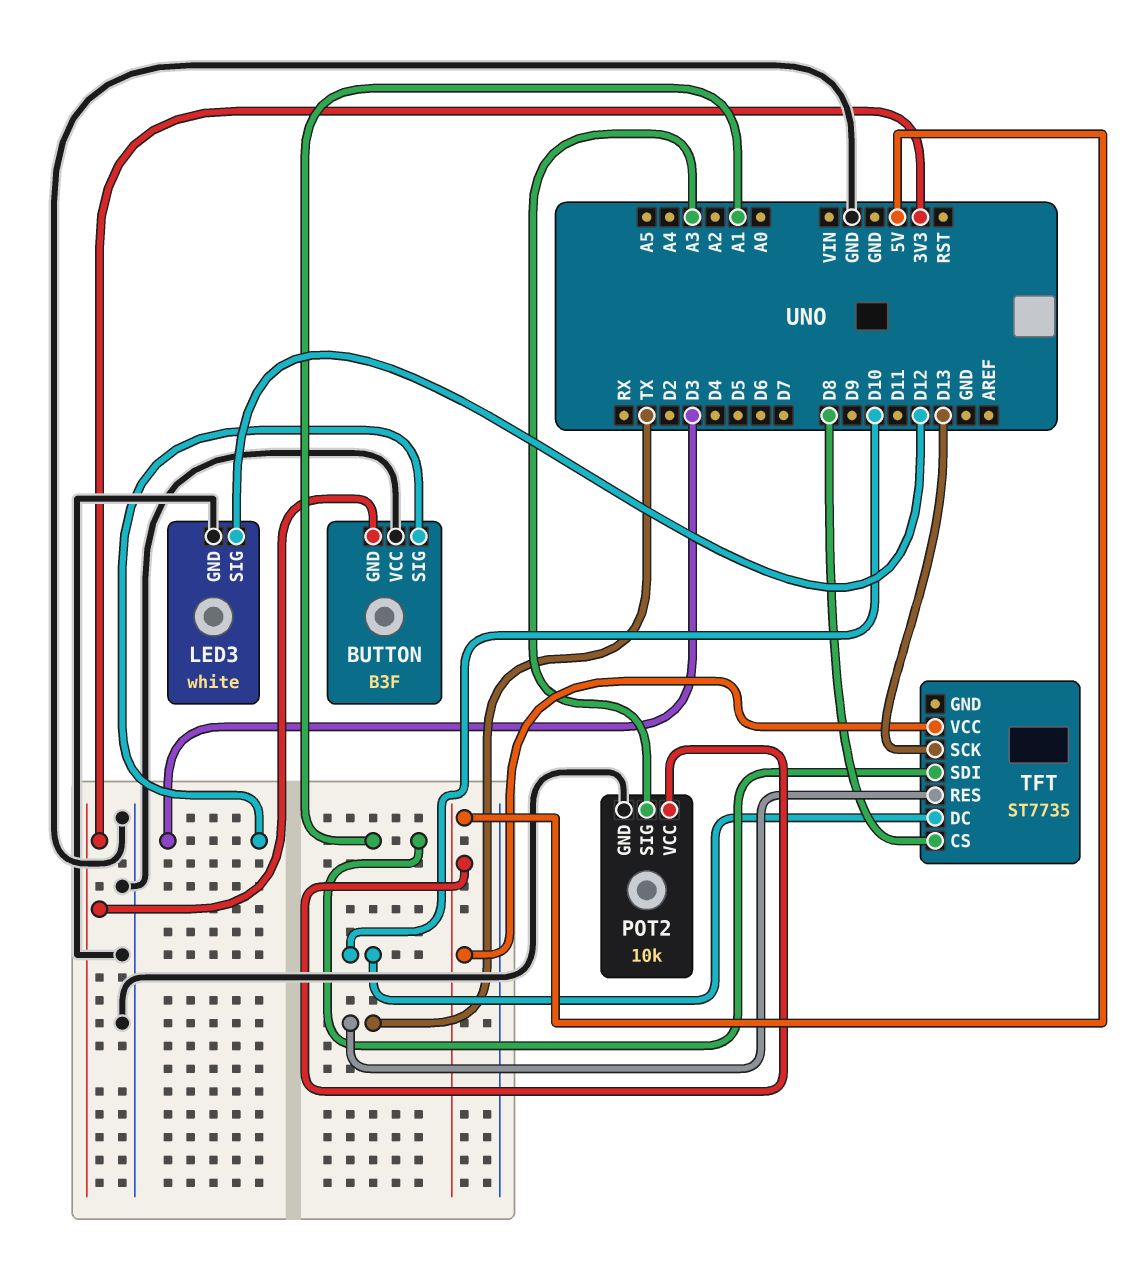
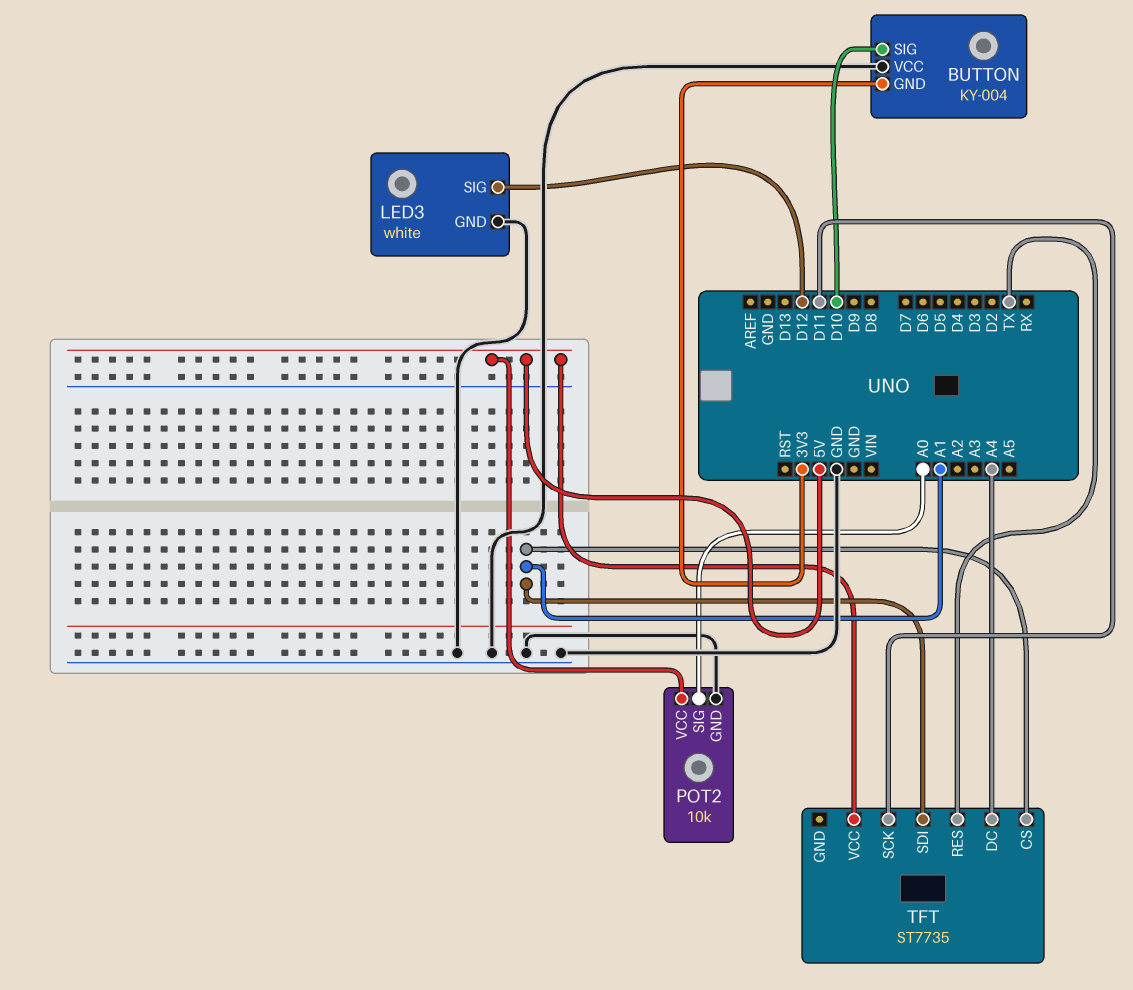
BUTTON: B3F -> KY-004
BUTTON pin SIG: D3 -> D10
POT2 pin SIG: A3 -> A0
TFT pin CS: D8 -> A1
TFT pin DC: D10 -> A4
TFT pin SCK: D13 -> D11

